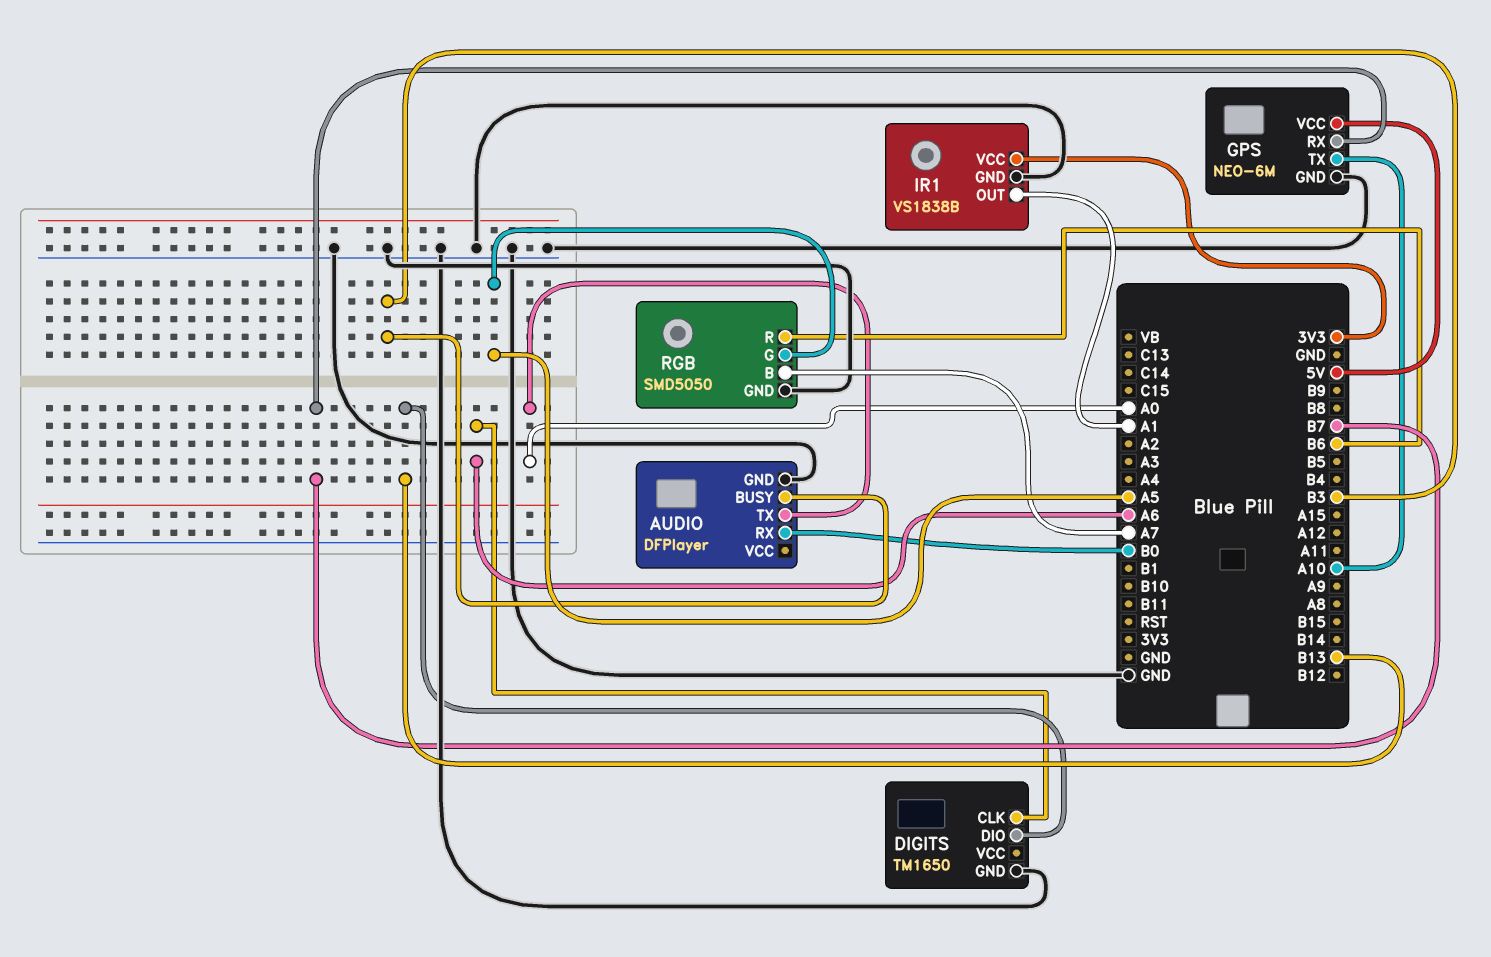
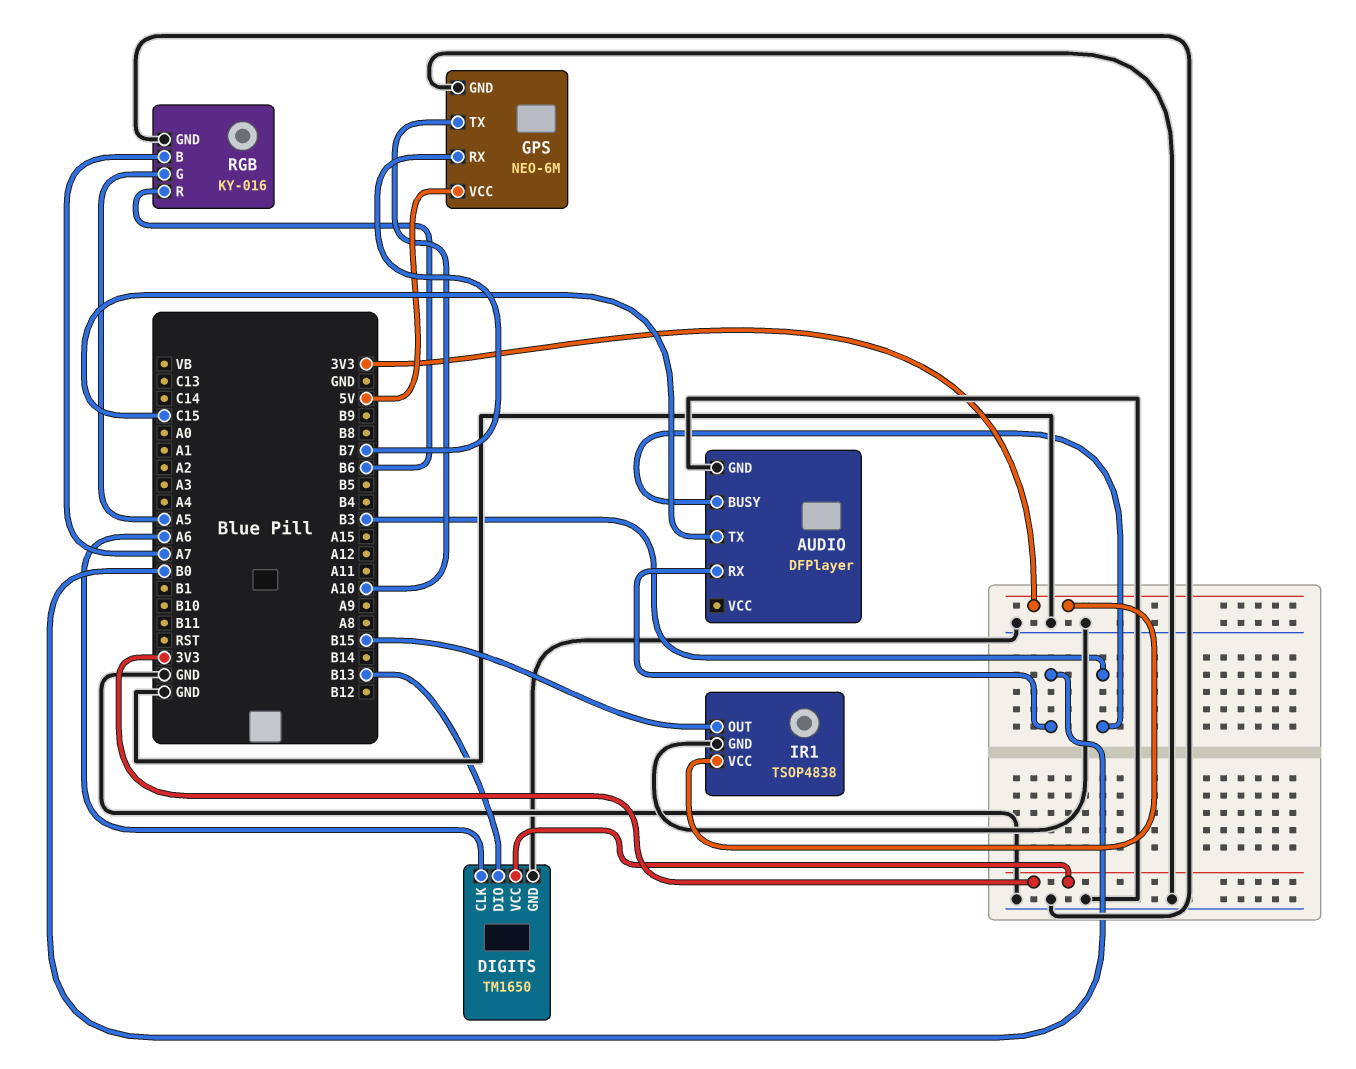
AUDIO pin TX: A0 -> C15
DIGITS pin VCC: none -> 3V3
IR1: VS1838B -> TSOP4838
IR1 pin OUT: A1 -> B15
RGB: SMD5050 -> KY-016

